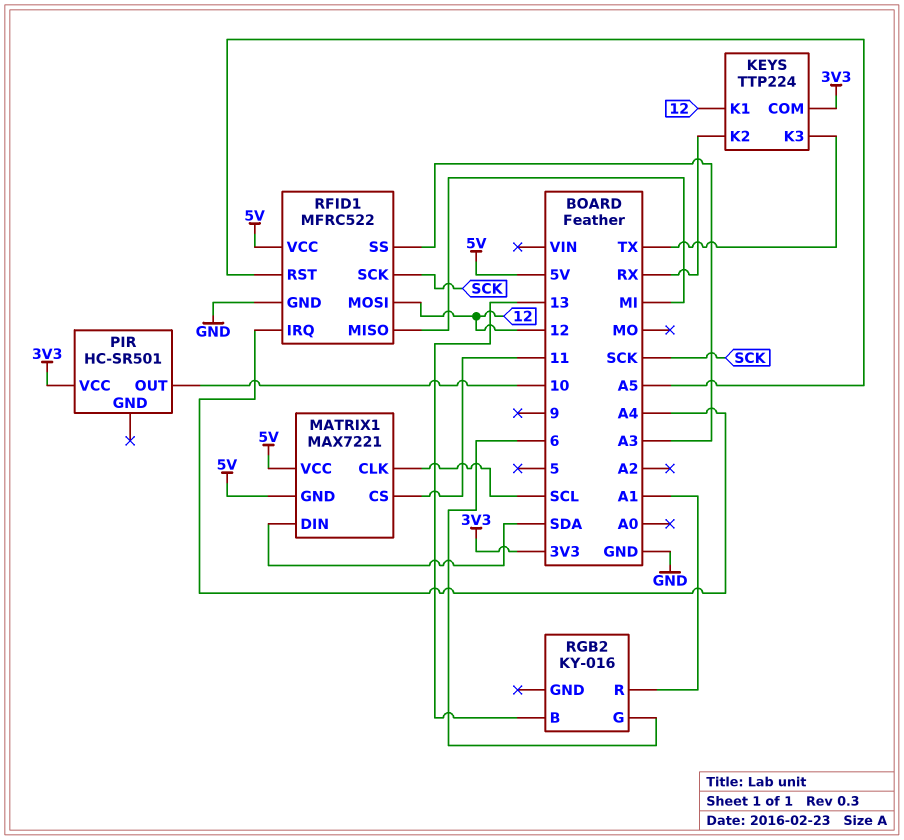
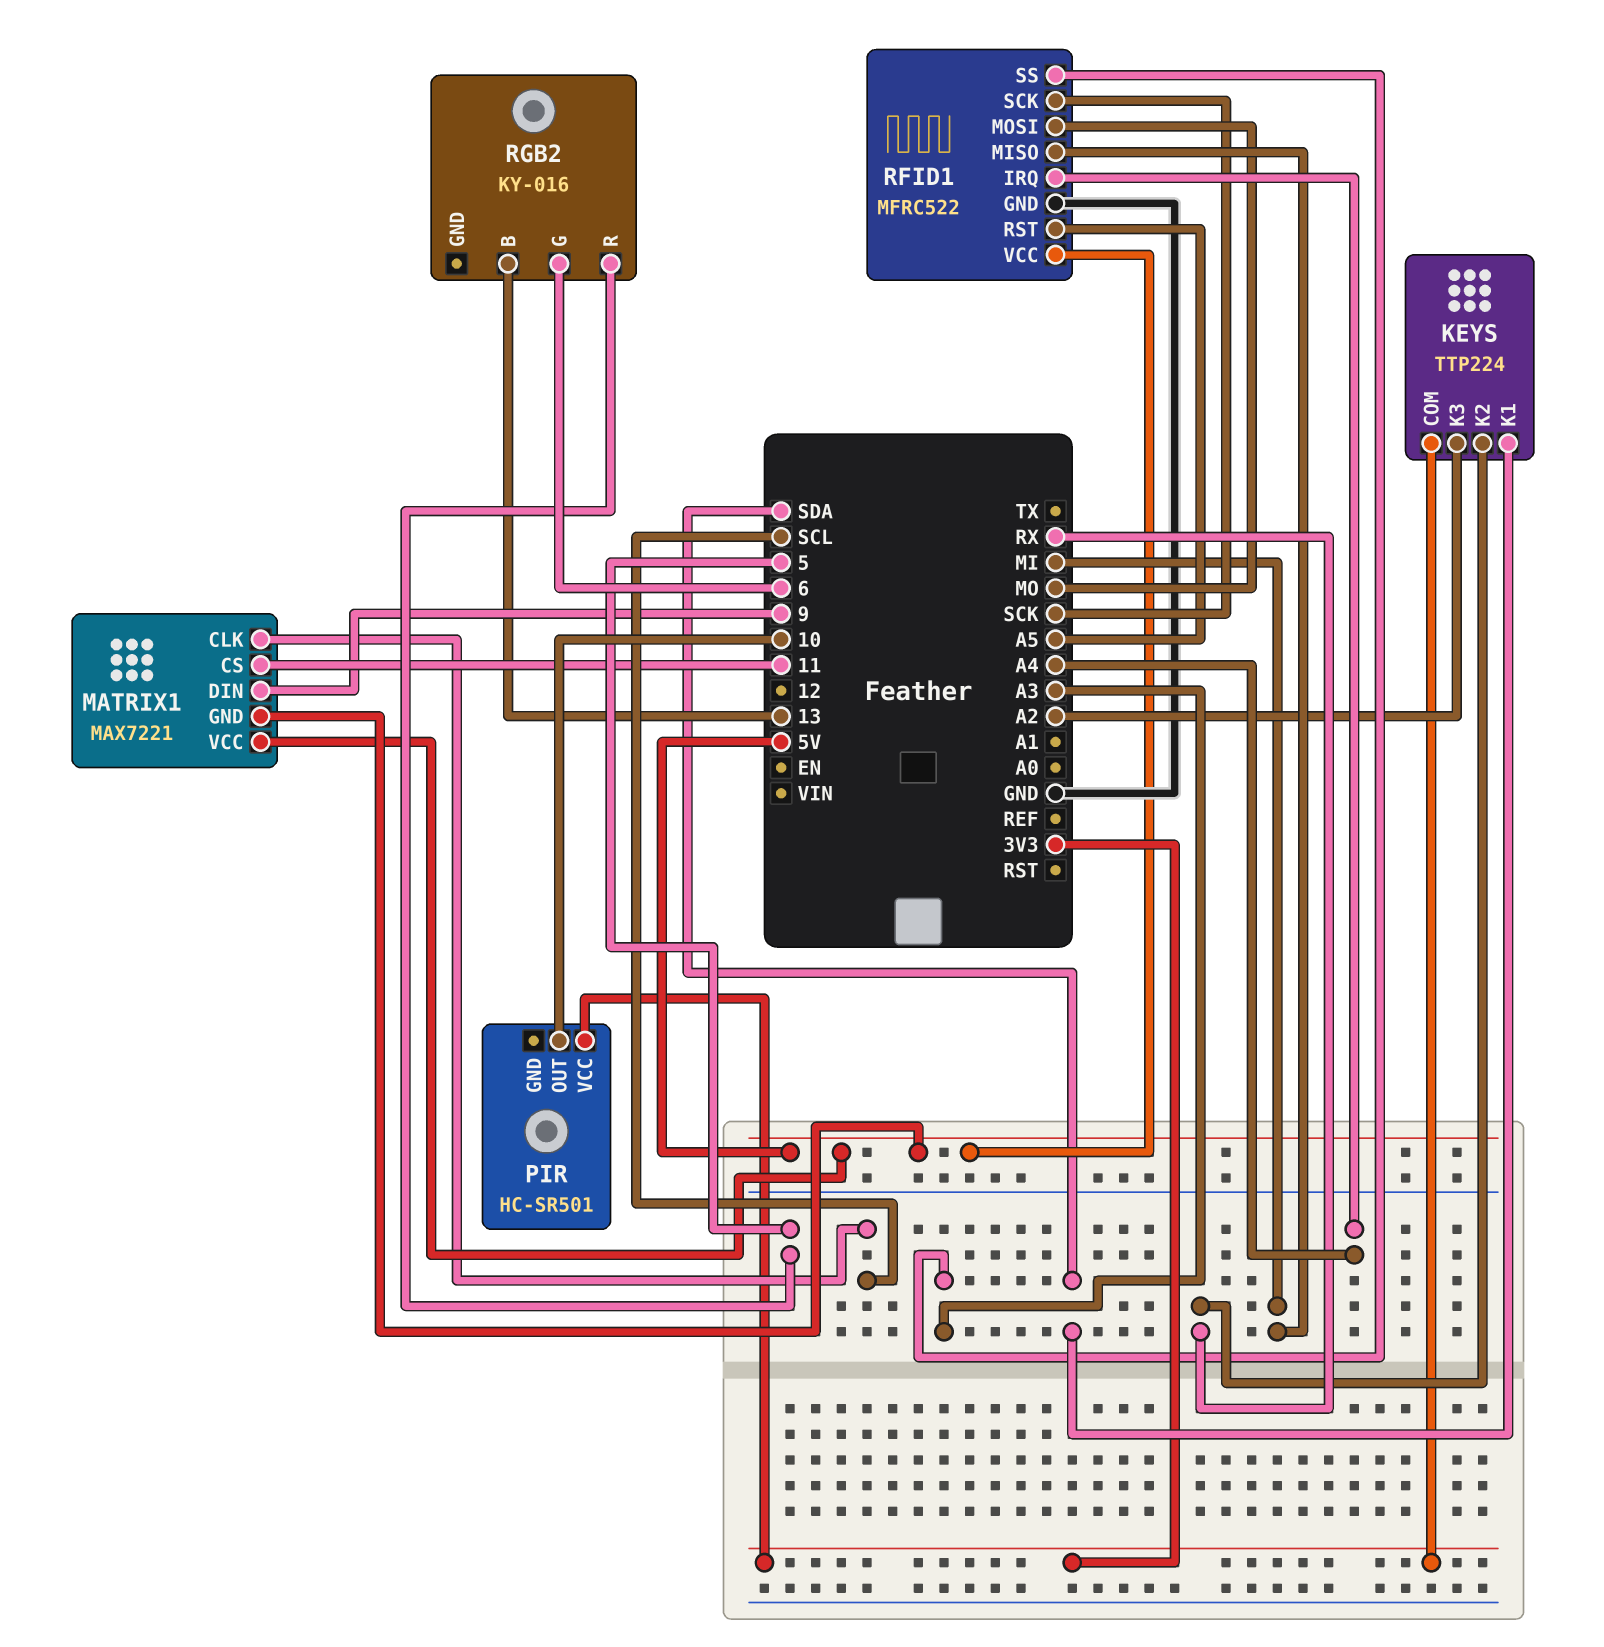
KEYS pin K1: 12 -> SDA
KEYS pin K3: TX -> A2
MATRIX1 pin DIN: SDA -> 9
RFID1 pin MOSI: 12 -> MO
RGB2 pin R: A1 -> 5

